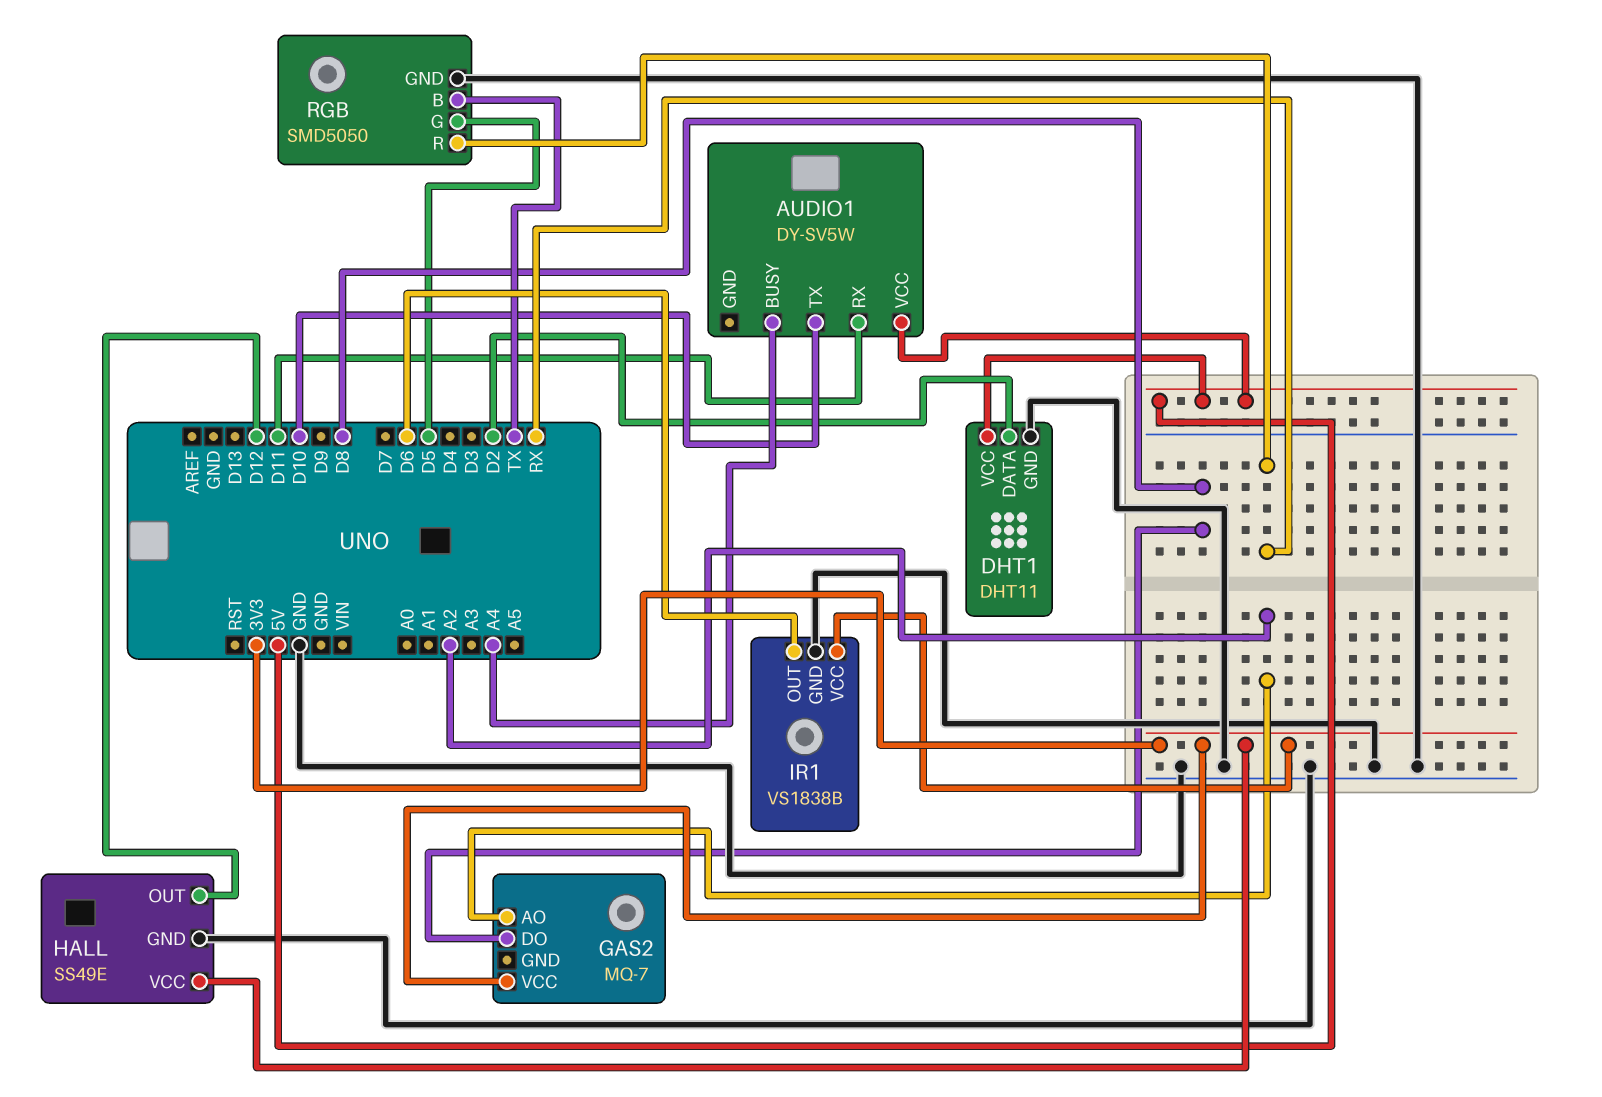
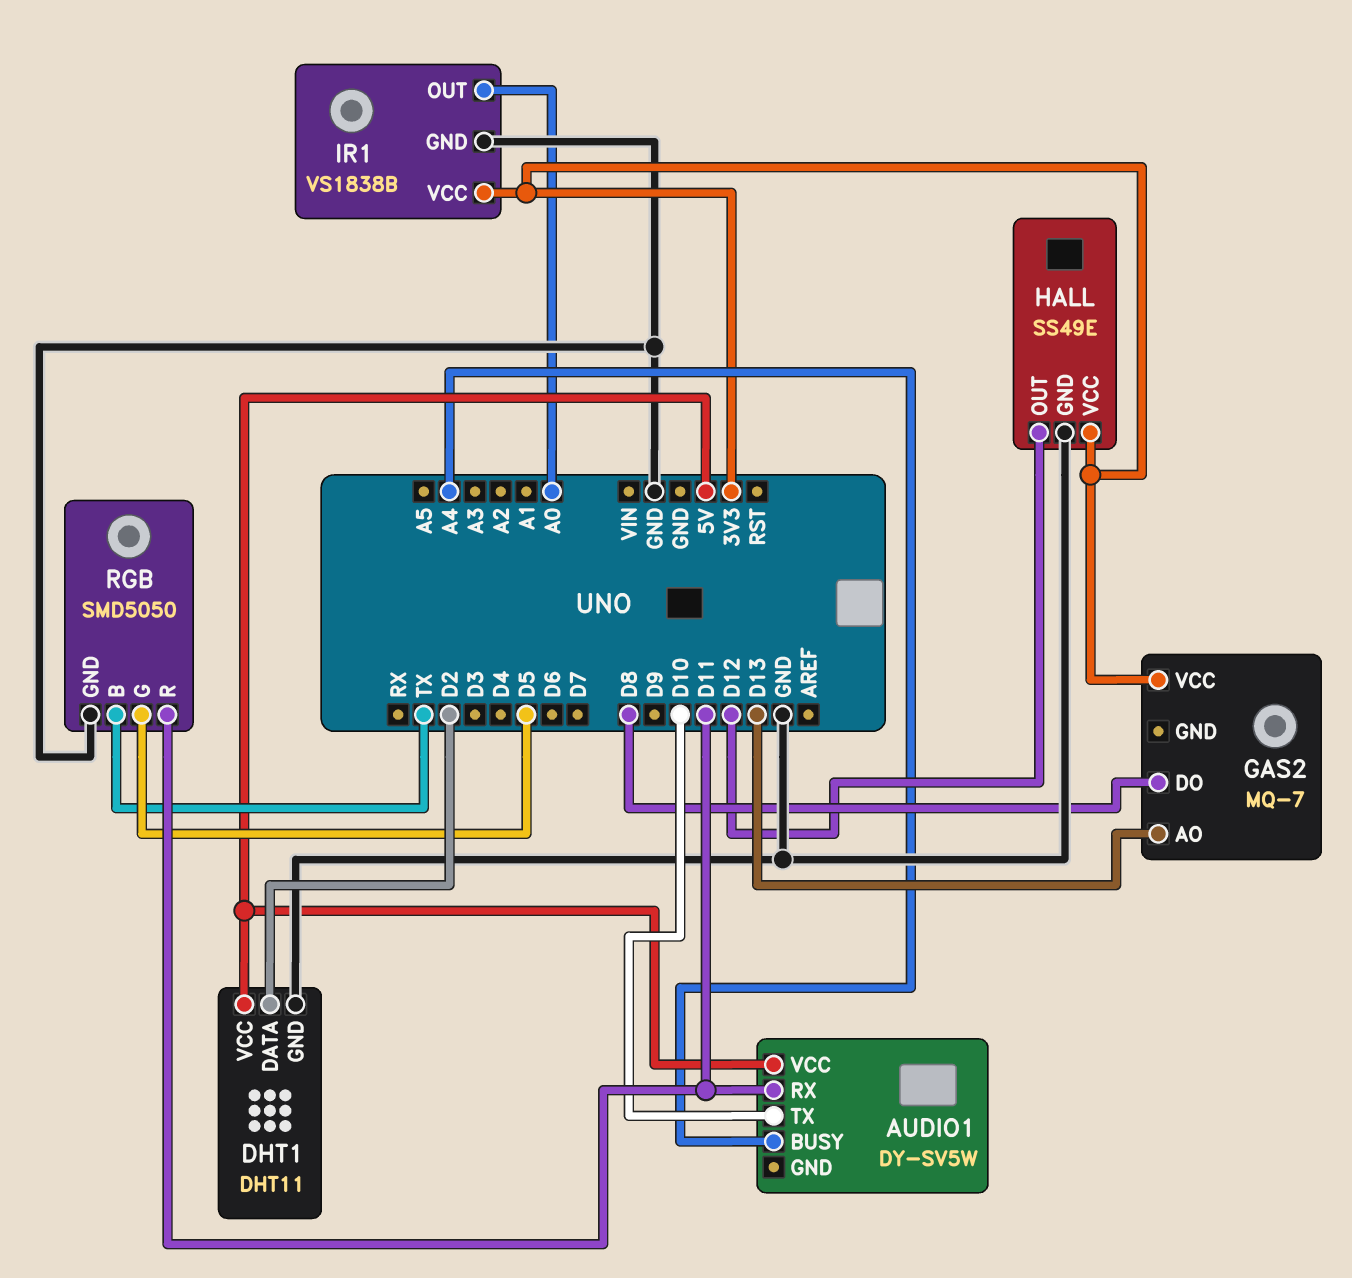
GAS2 pin AO: A2 -> D13
IR1 pin OUT: D6 -> A0
RGB pin R: RX -> D11

